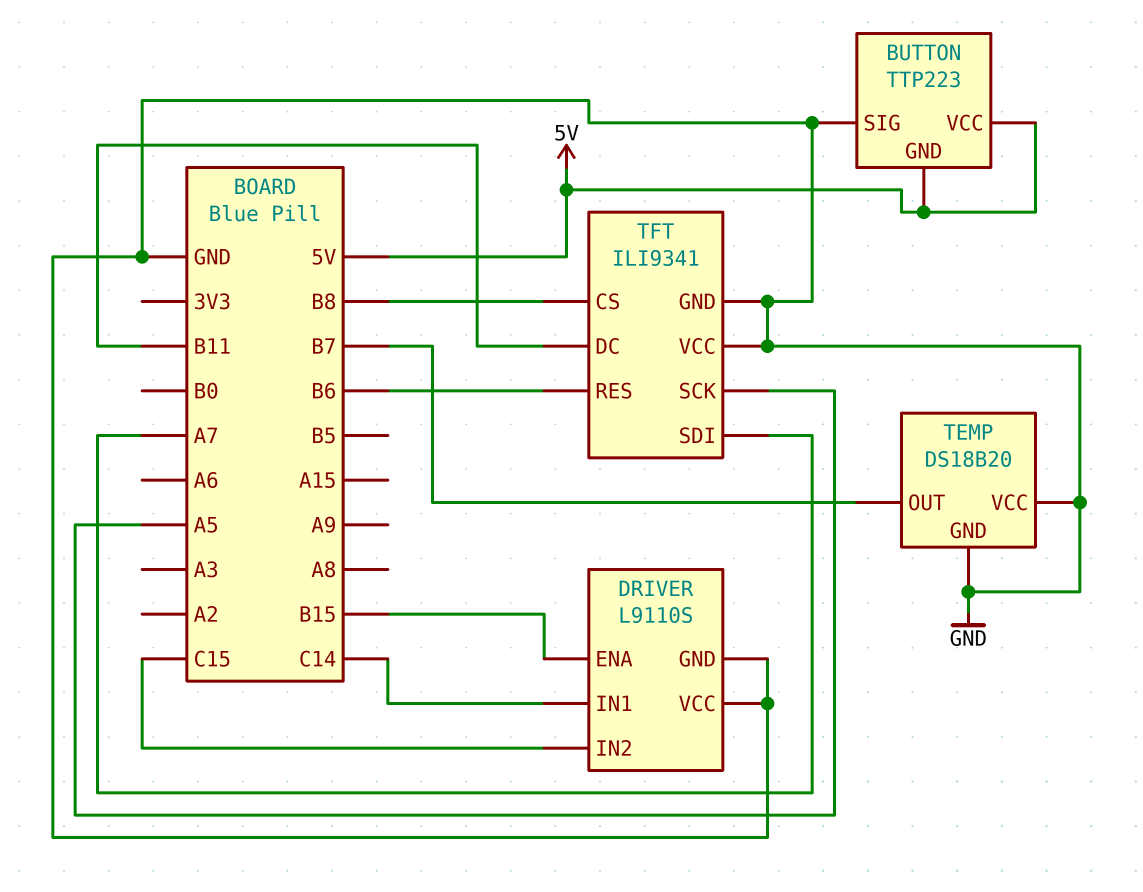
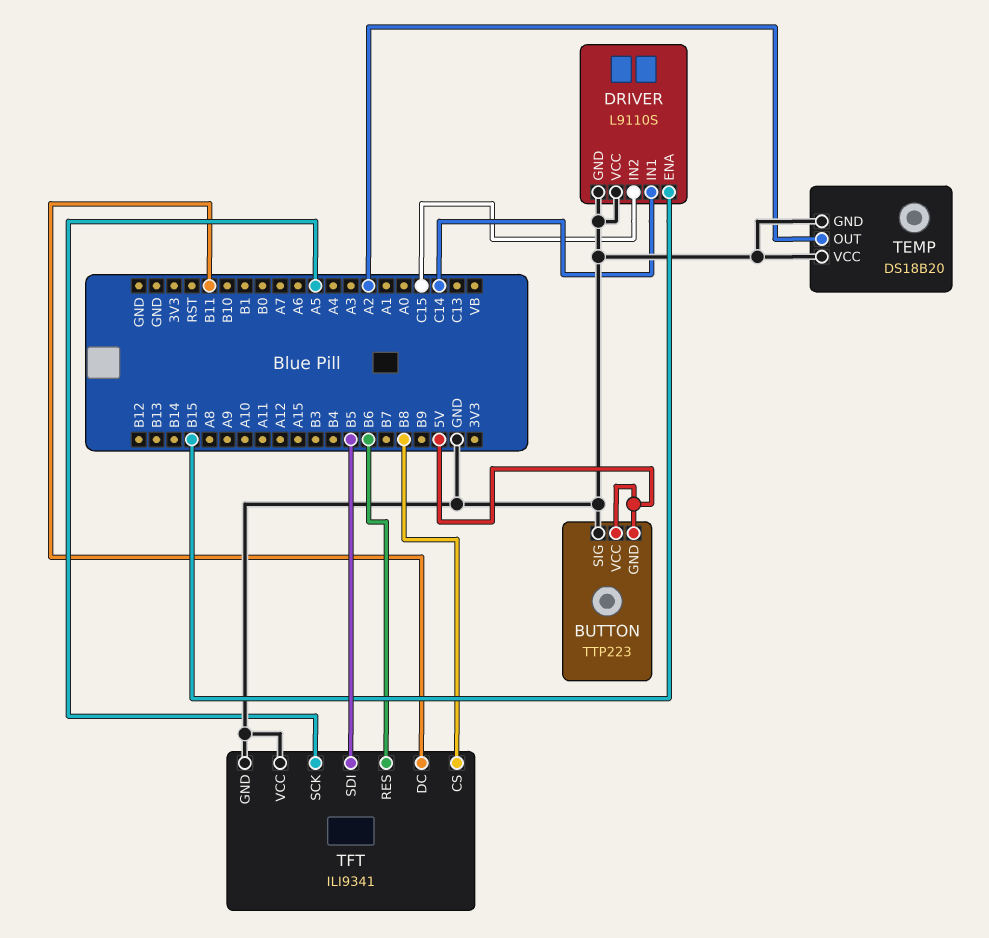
TEMP pin OUT: B7 -> A2
TFT pin SDI: A7 -> B5

